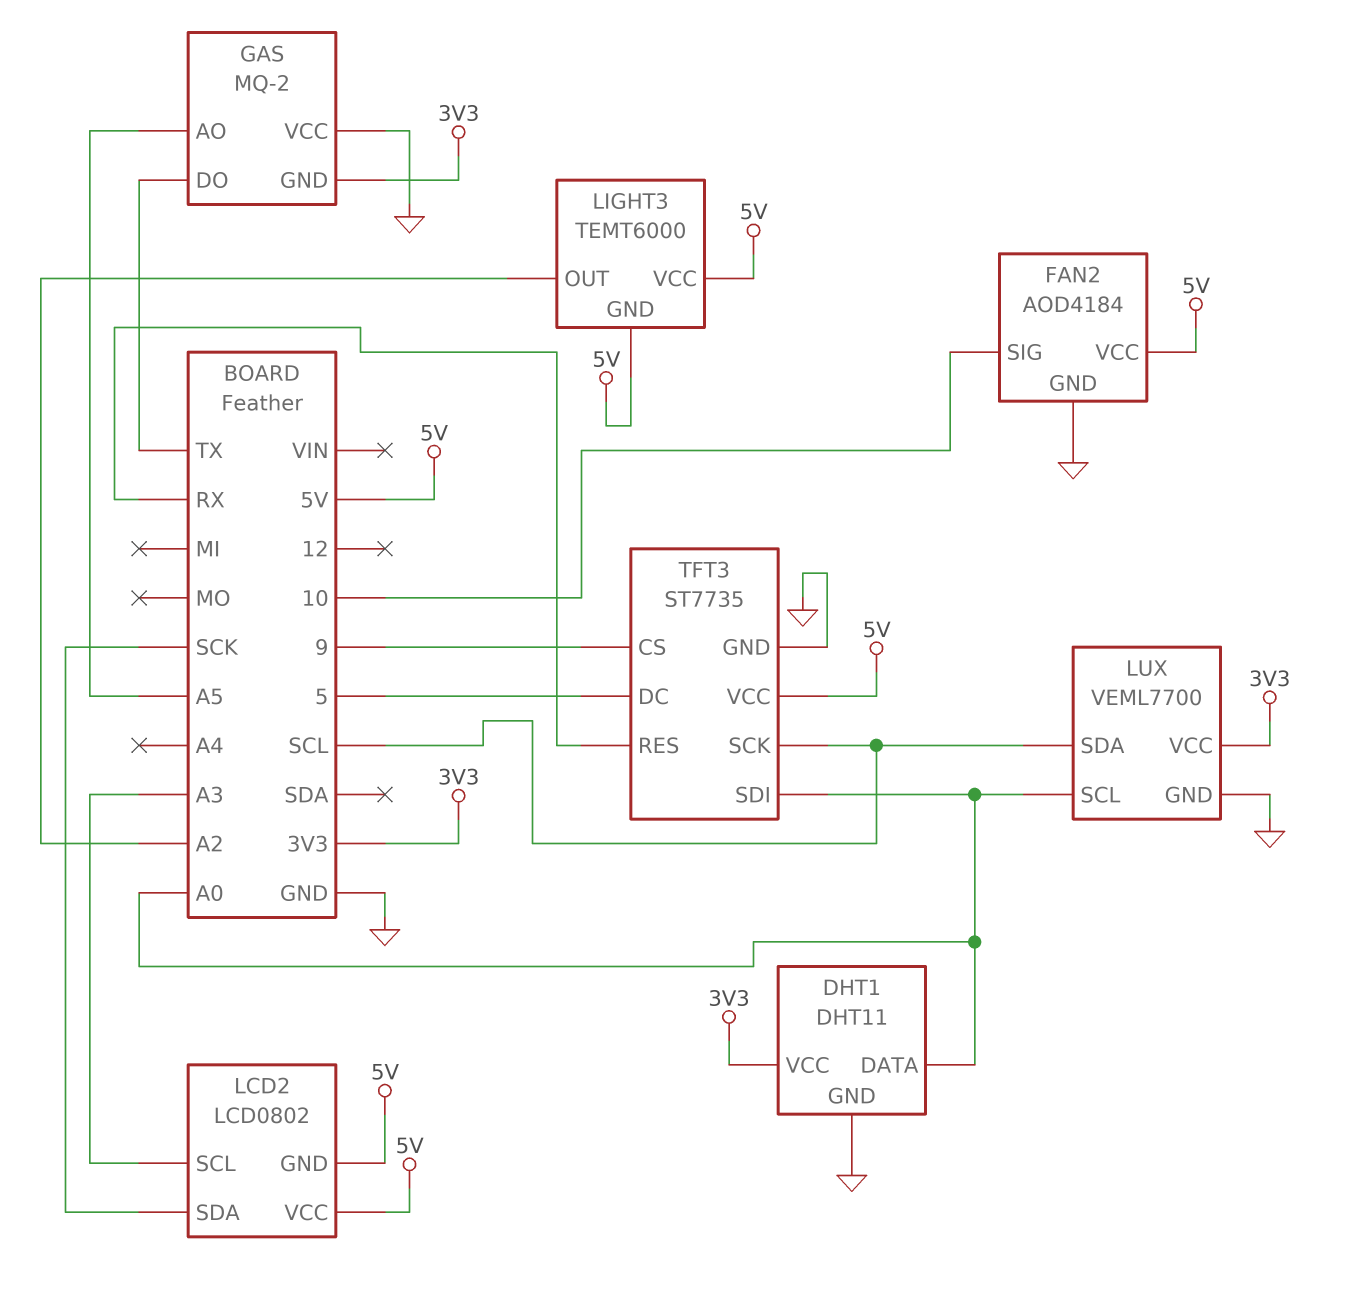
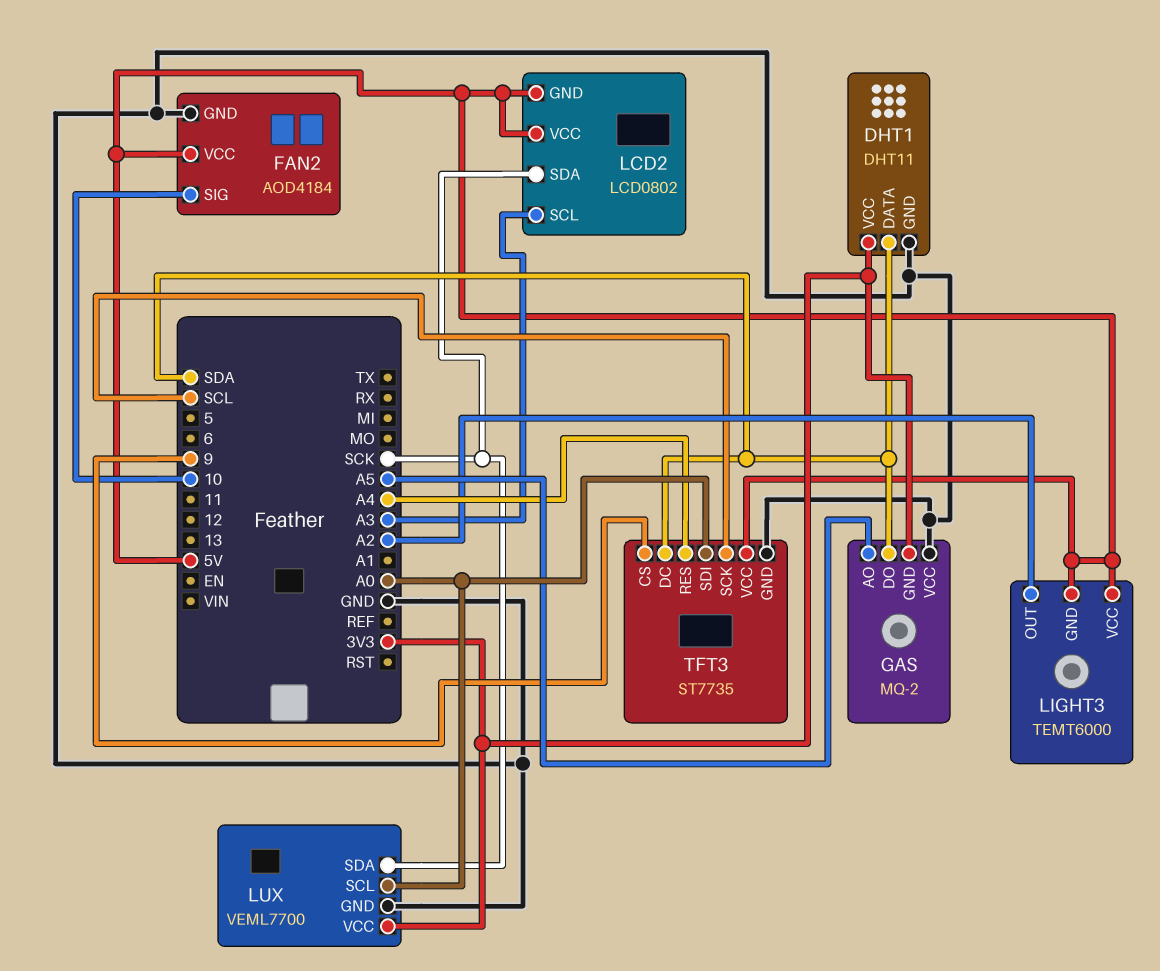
DHT1 pin DATA: A0 -> SDA
GAS pin DO: TX -> SDA
LUX pin SDA: SCL -> SCK
TFT3 pin DC: 5 -> SDA
TFT3 pin RES: RX -> A4

